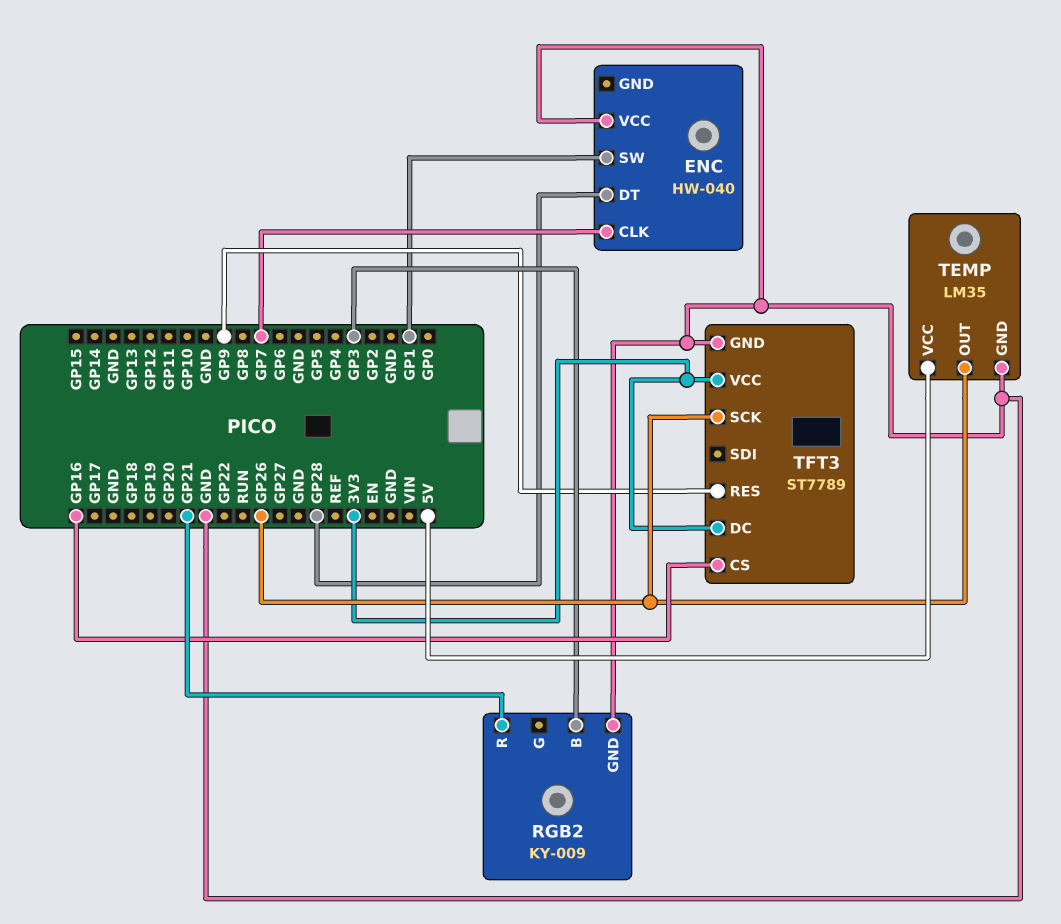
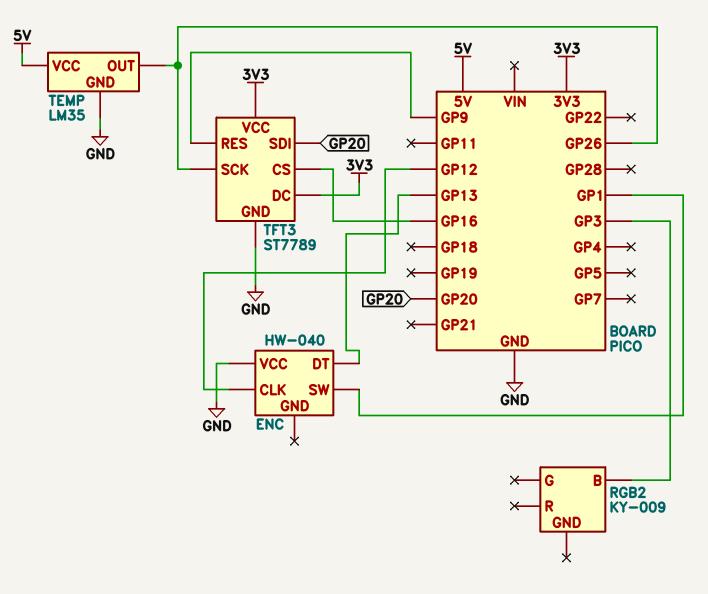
ENC pin CLK: GP7 -> GP12
ENC pin DT: GP28 -> GP13
RGB2 pin GND: GND -> none
RGB2 pin R: GP21 -> none
TFT3 pin SDI: none -> GP20

